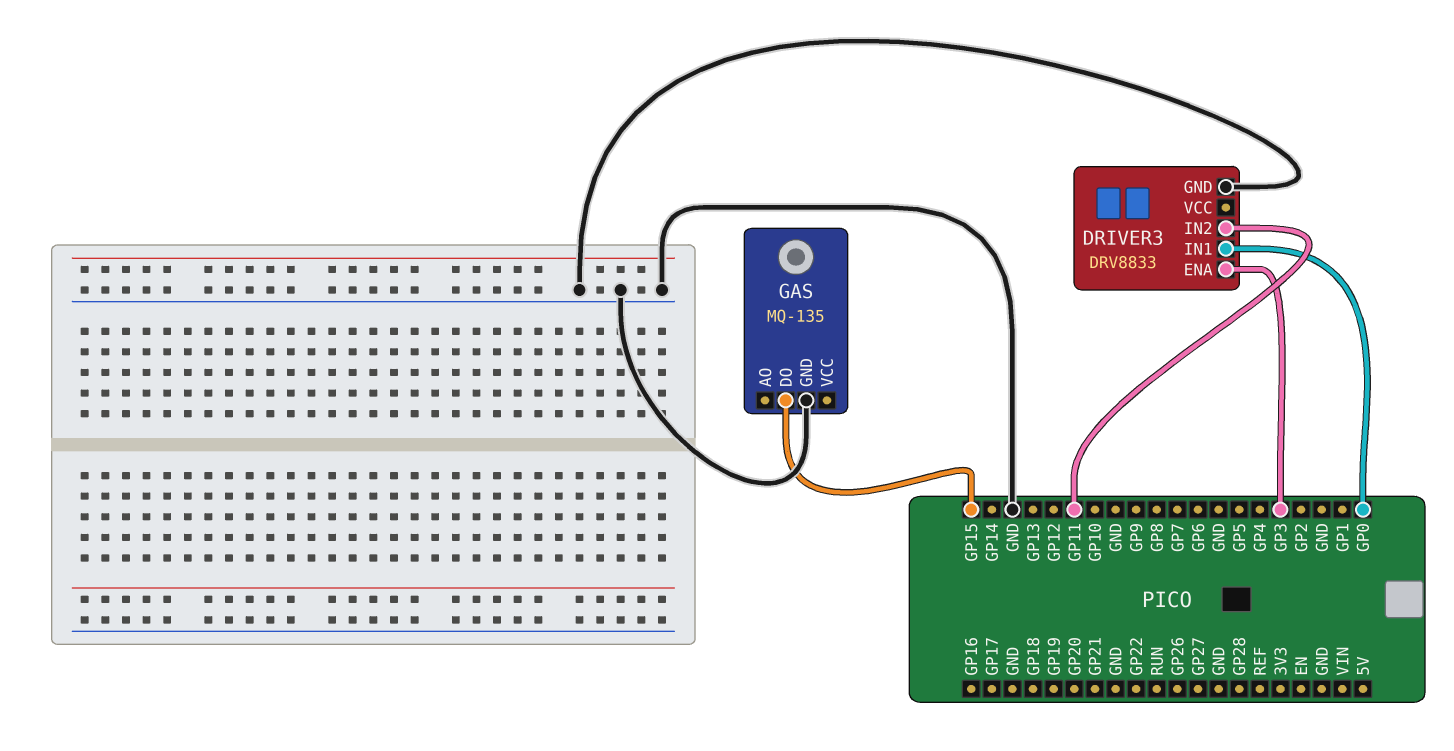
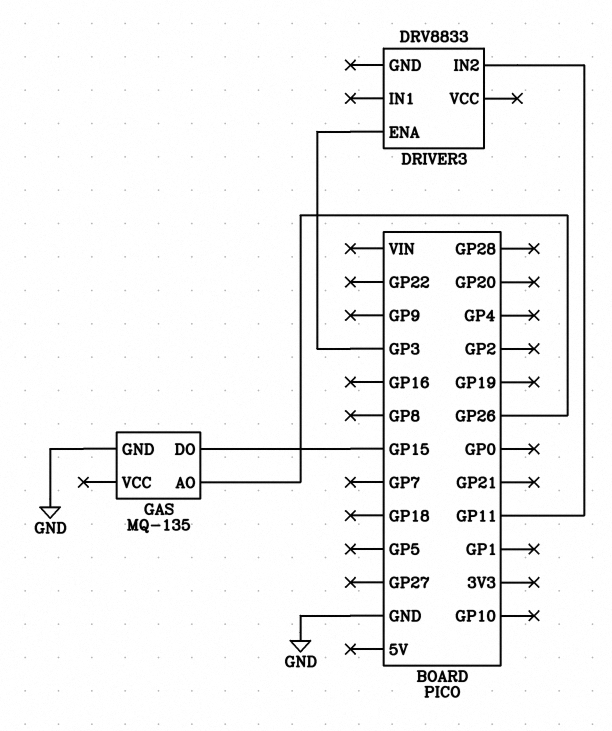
DRIVER3 pin GND: GND -> none
DRIVER3 pin IN1: GP0 -> none
GAS pin AO: none -> GP26

